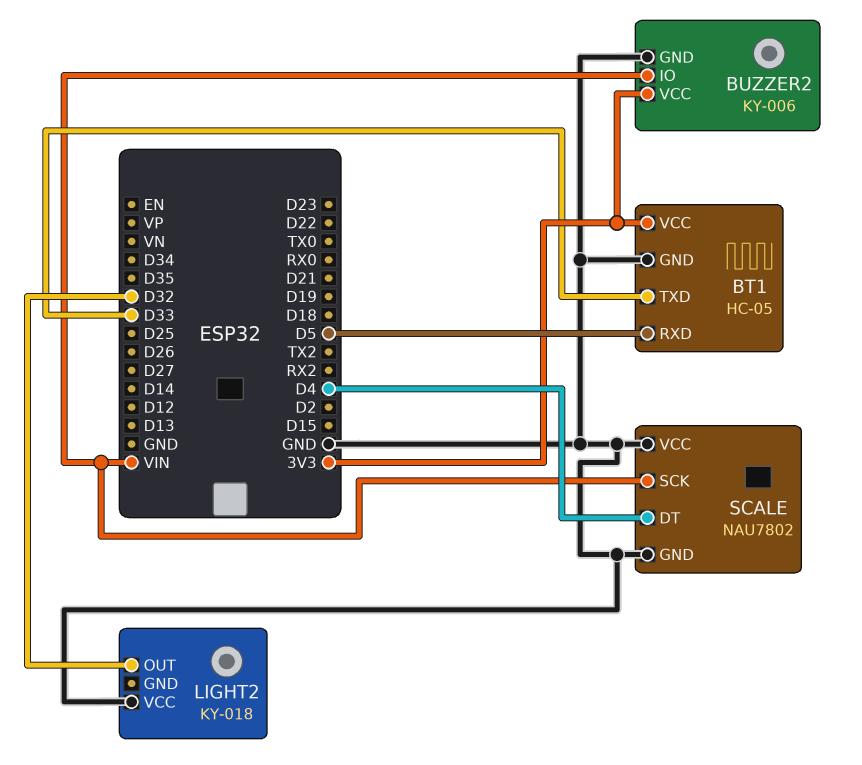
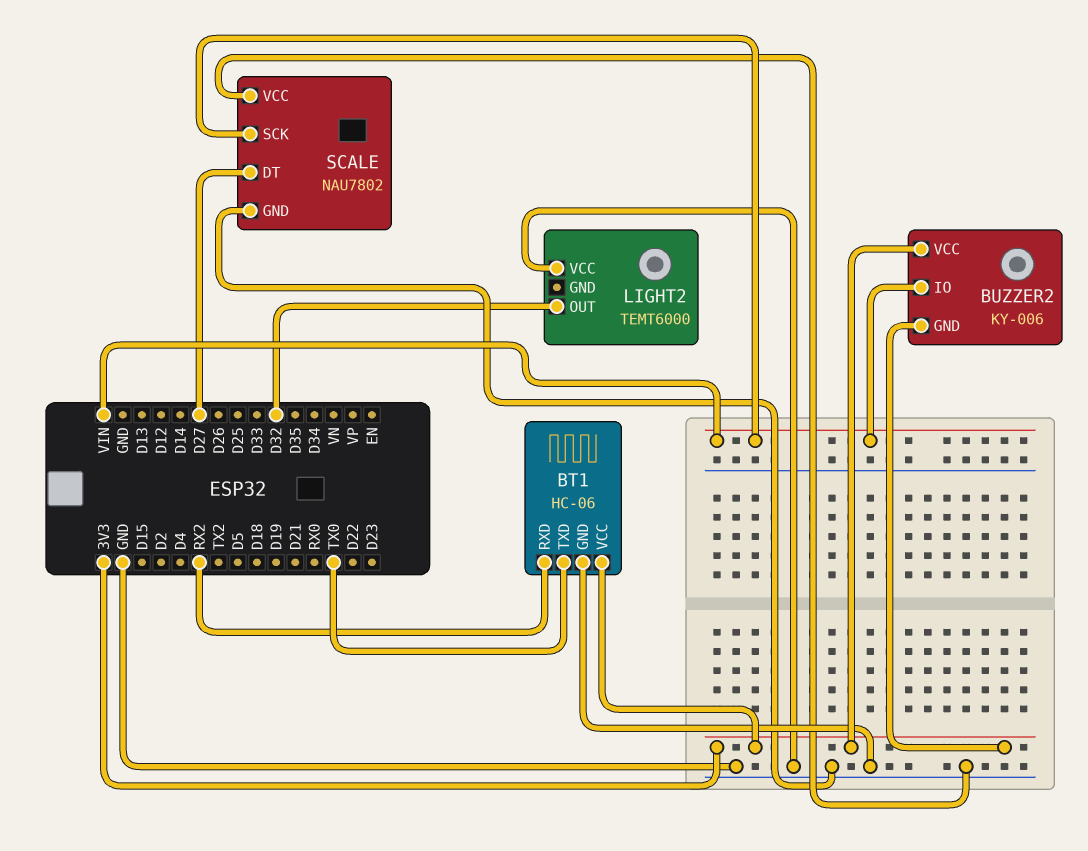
BT1: HC-05 -> HC-06
BT1 pin RXD: D5 -> RX2
BT1 pin TXD: D33 -> TX0
BUZZER2 pin GND: GND -> 3V3
LIGHT2: KY-018 -> TEMT6000
SCALE pin DT: D4 -> D27

